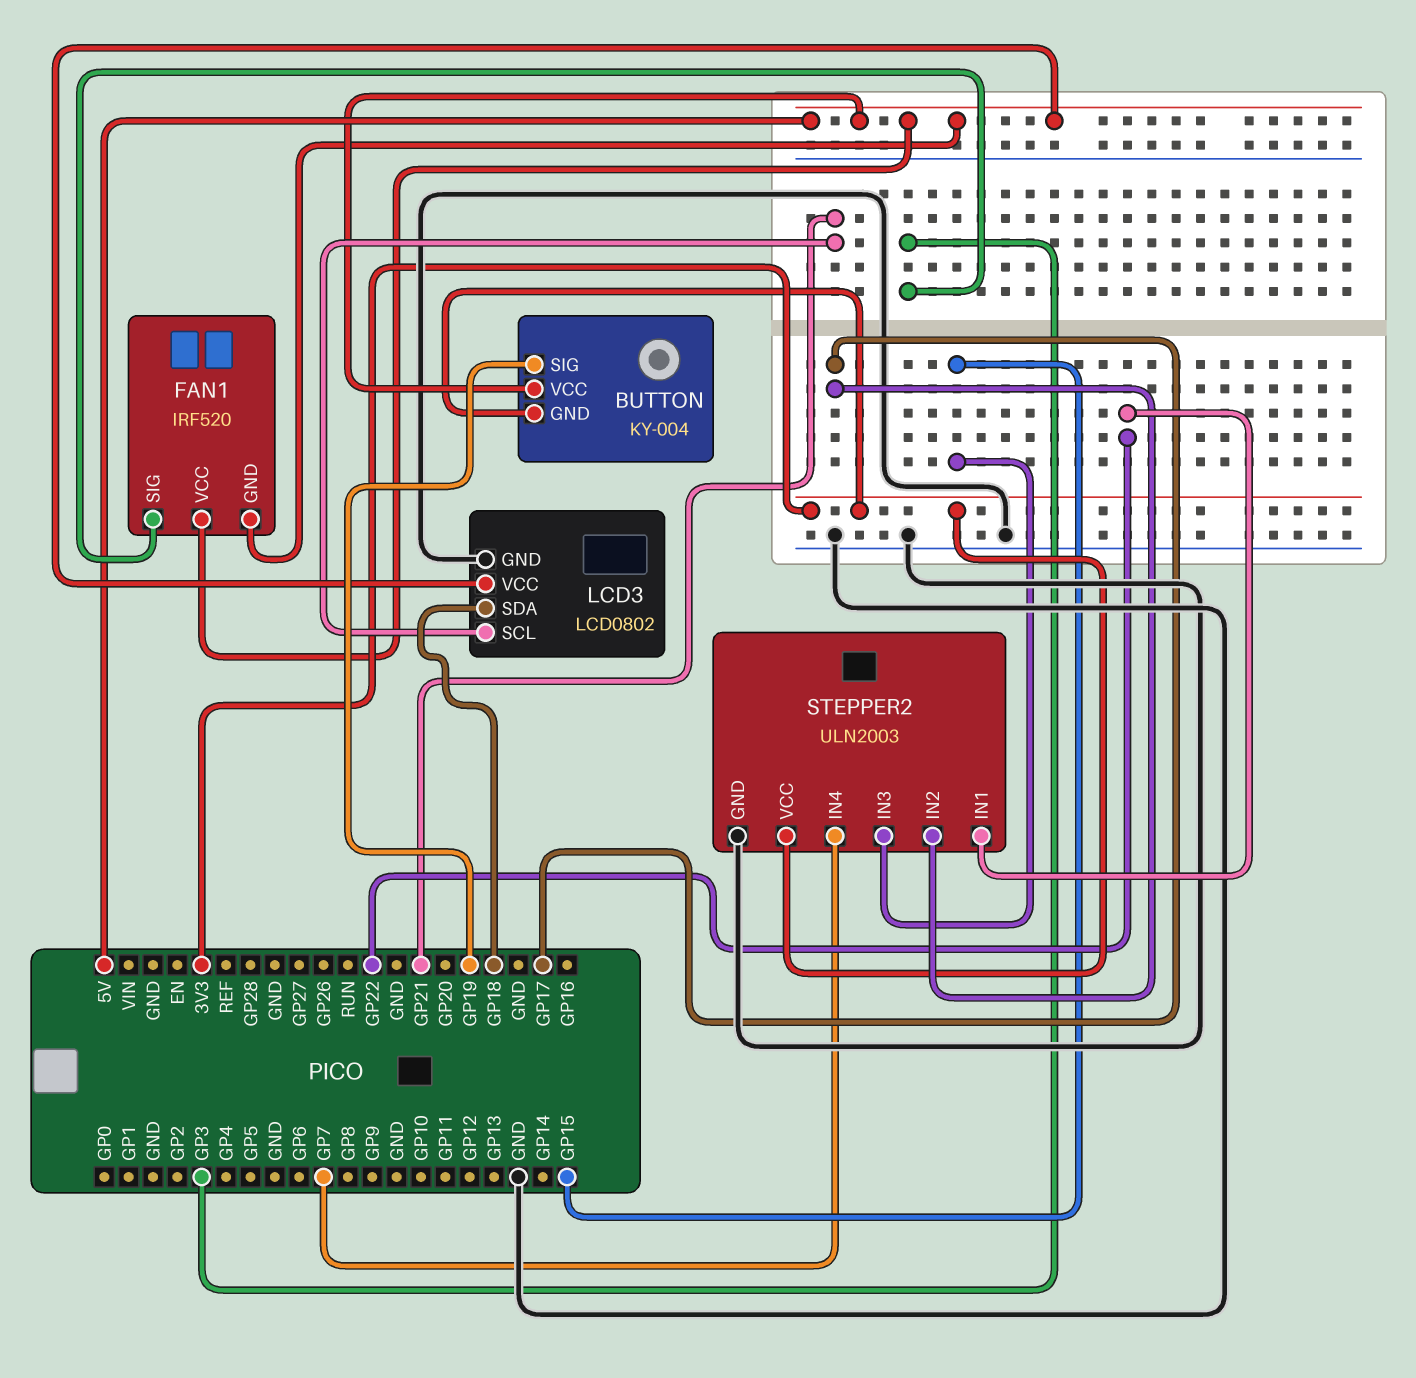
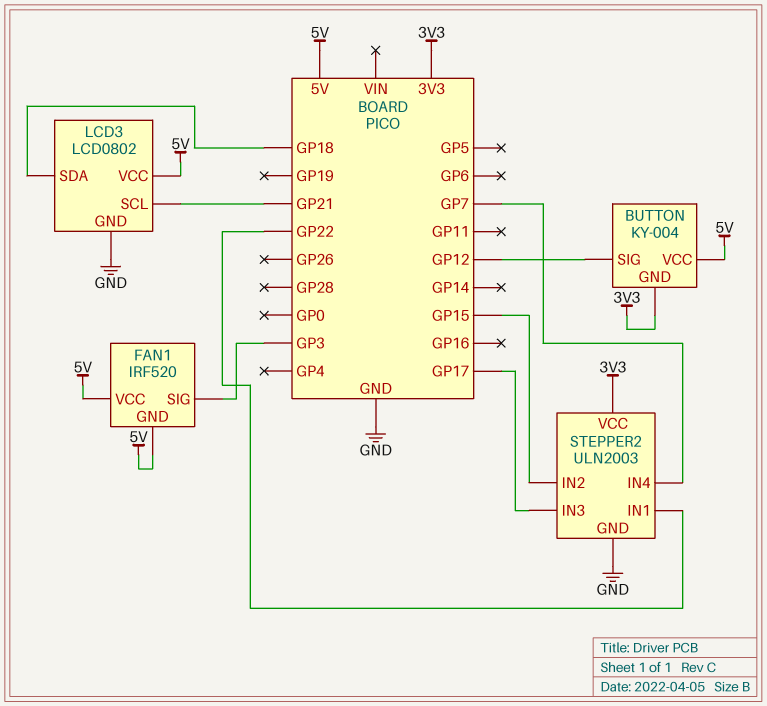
BUTTON pin SIG: GP19 -> GP12
STEPPER2 pin IN2: GP17 -> GP15
STEPPER2 pin IN3: GP15 -> GP17

